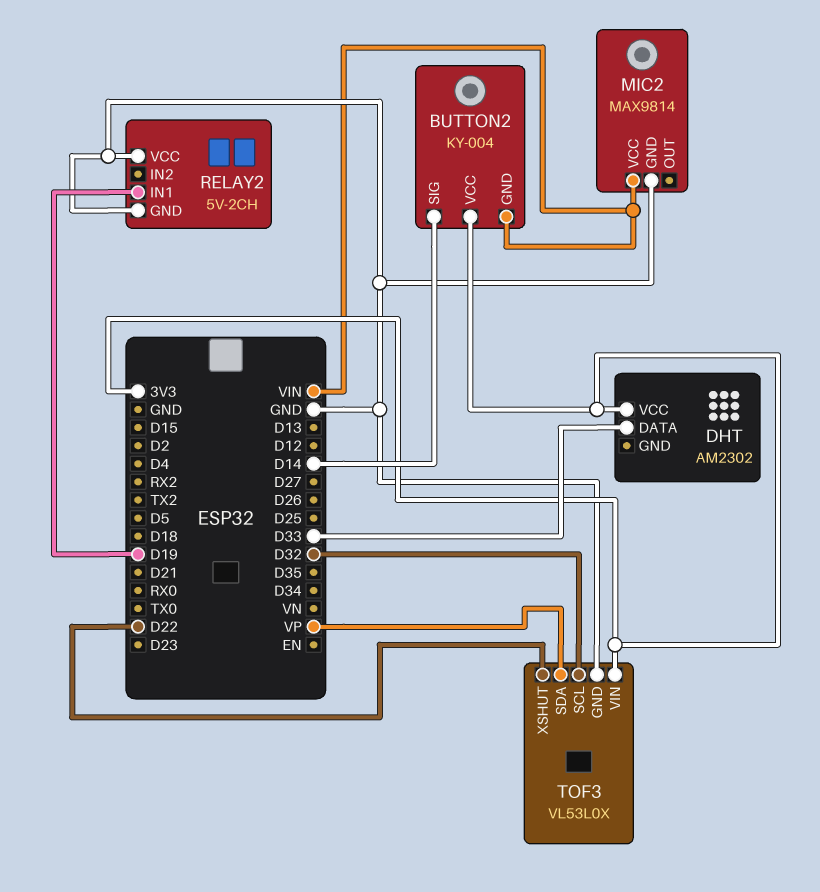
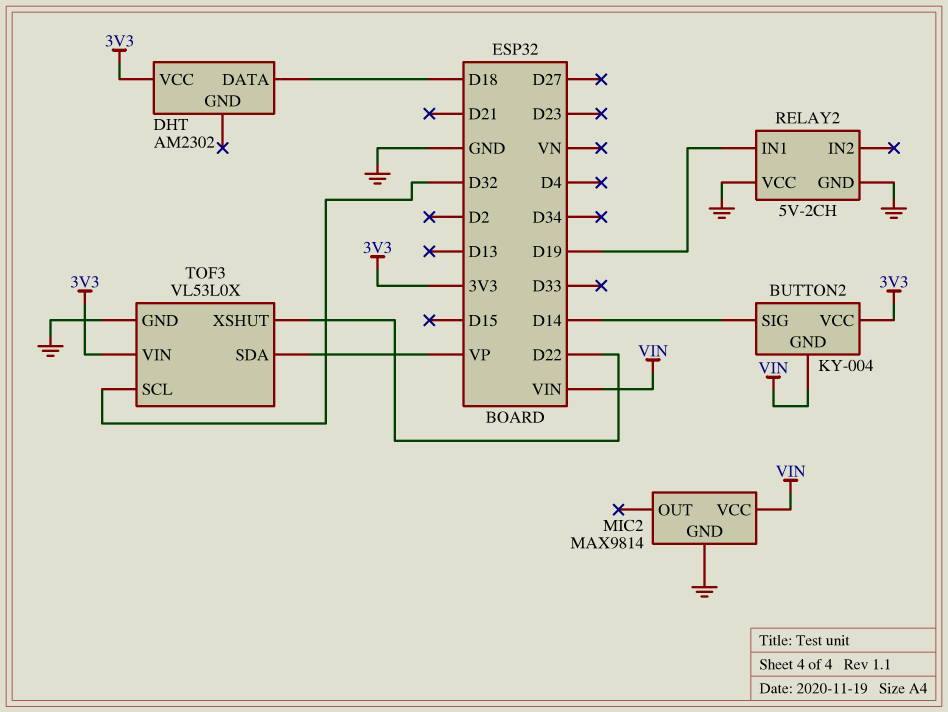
DHT pin DATA: D33 -> D18

